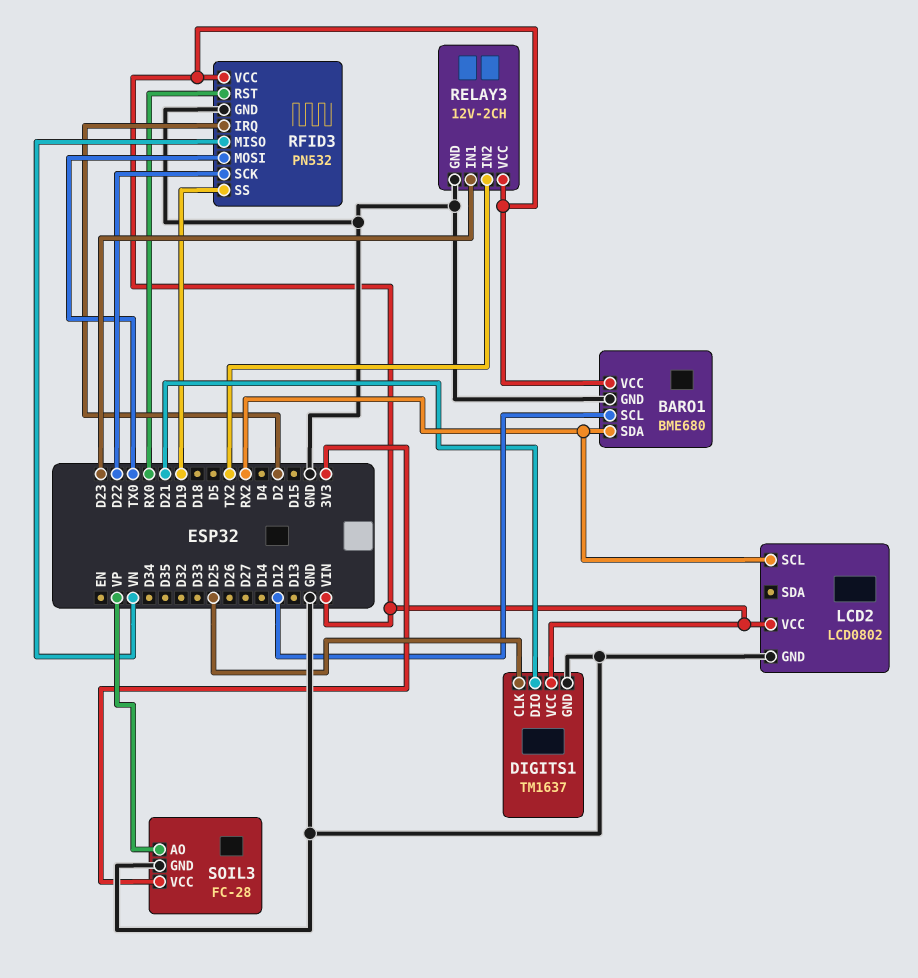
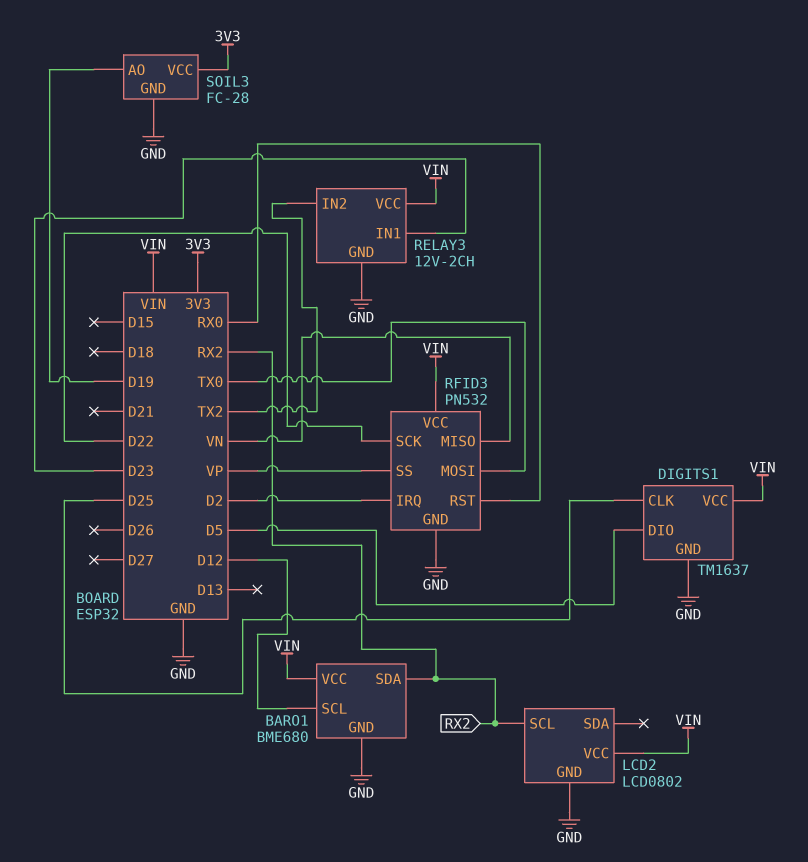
DIGITS1 pin DIO: D21 -> D5
RFID3 pin SS: D19 -> VP
SOIL3 pin AO: VP -> D19

